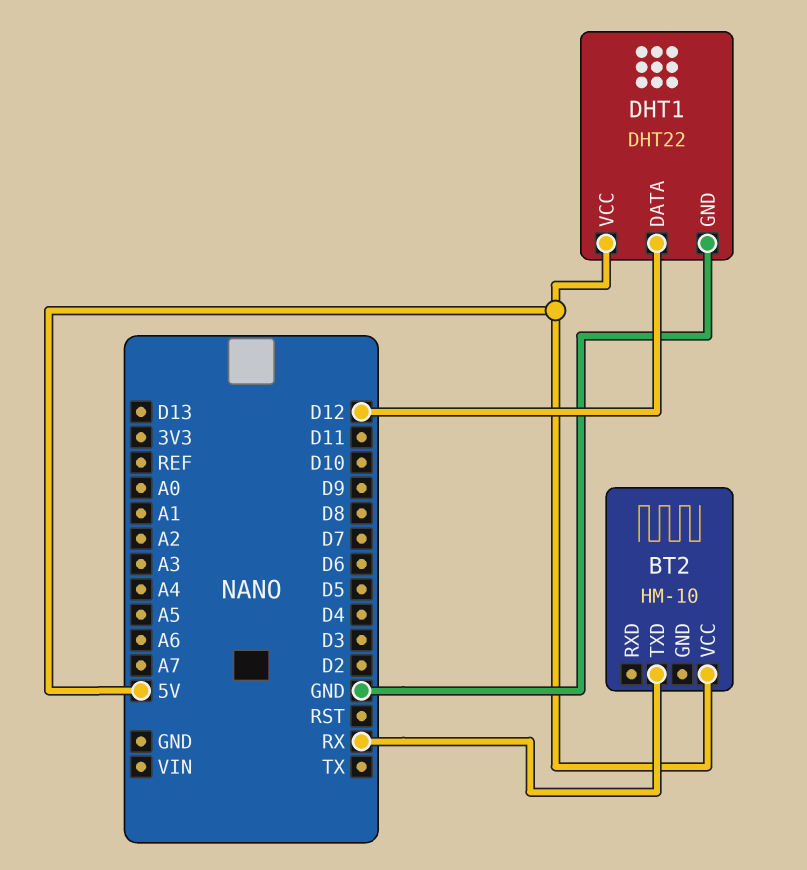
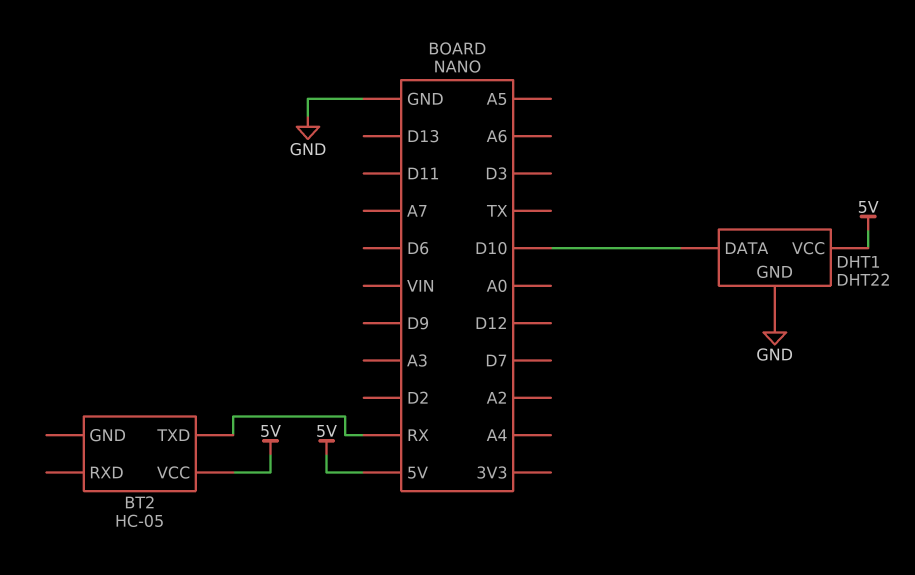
BT2: HM-10 -> HC-05
DHT1 pin DATA: D12 -> D10

